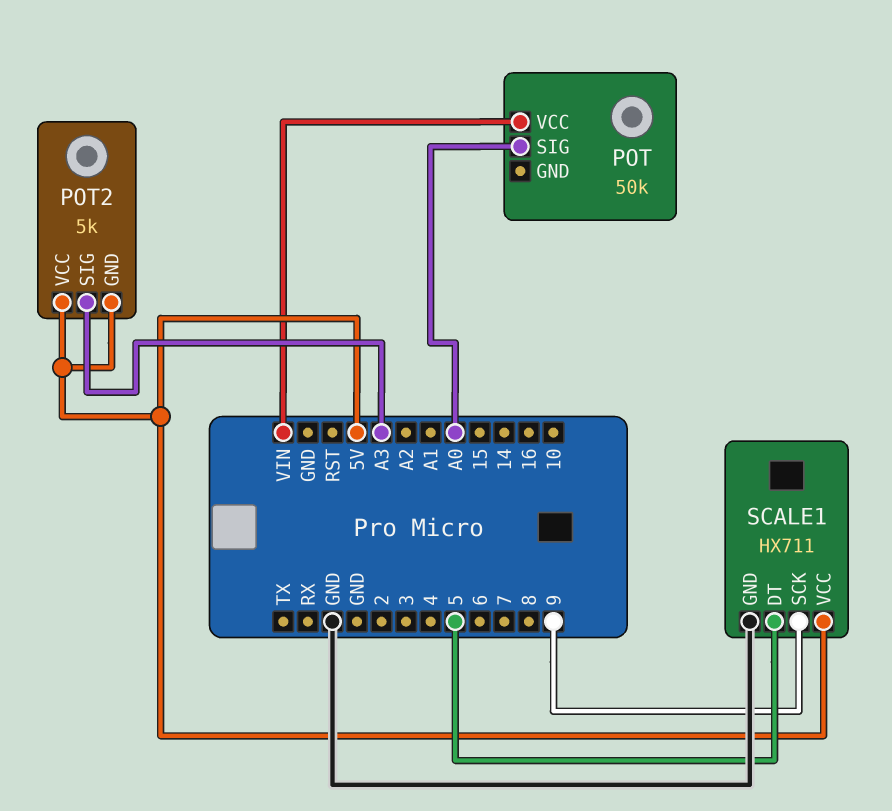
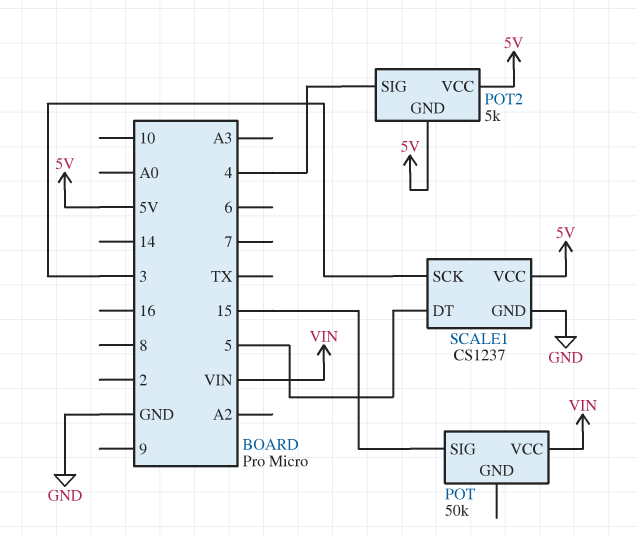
POT pin SIG: A0 -> 15
POT2 pin SIG: A3 -> 4
SCALE1: HX711 -> CS1237
SCALE1 pin SCK: 9 -> 3

